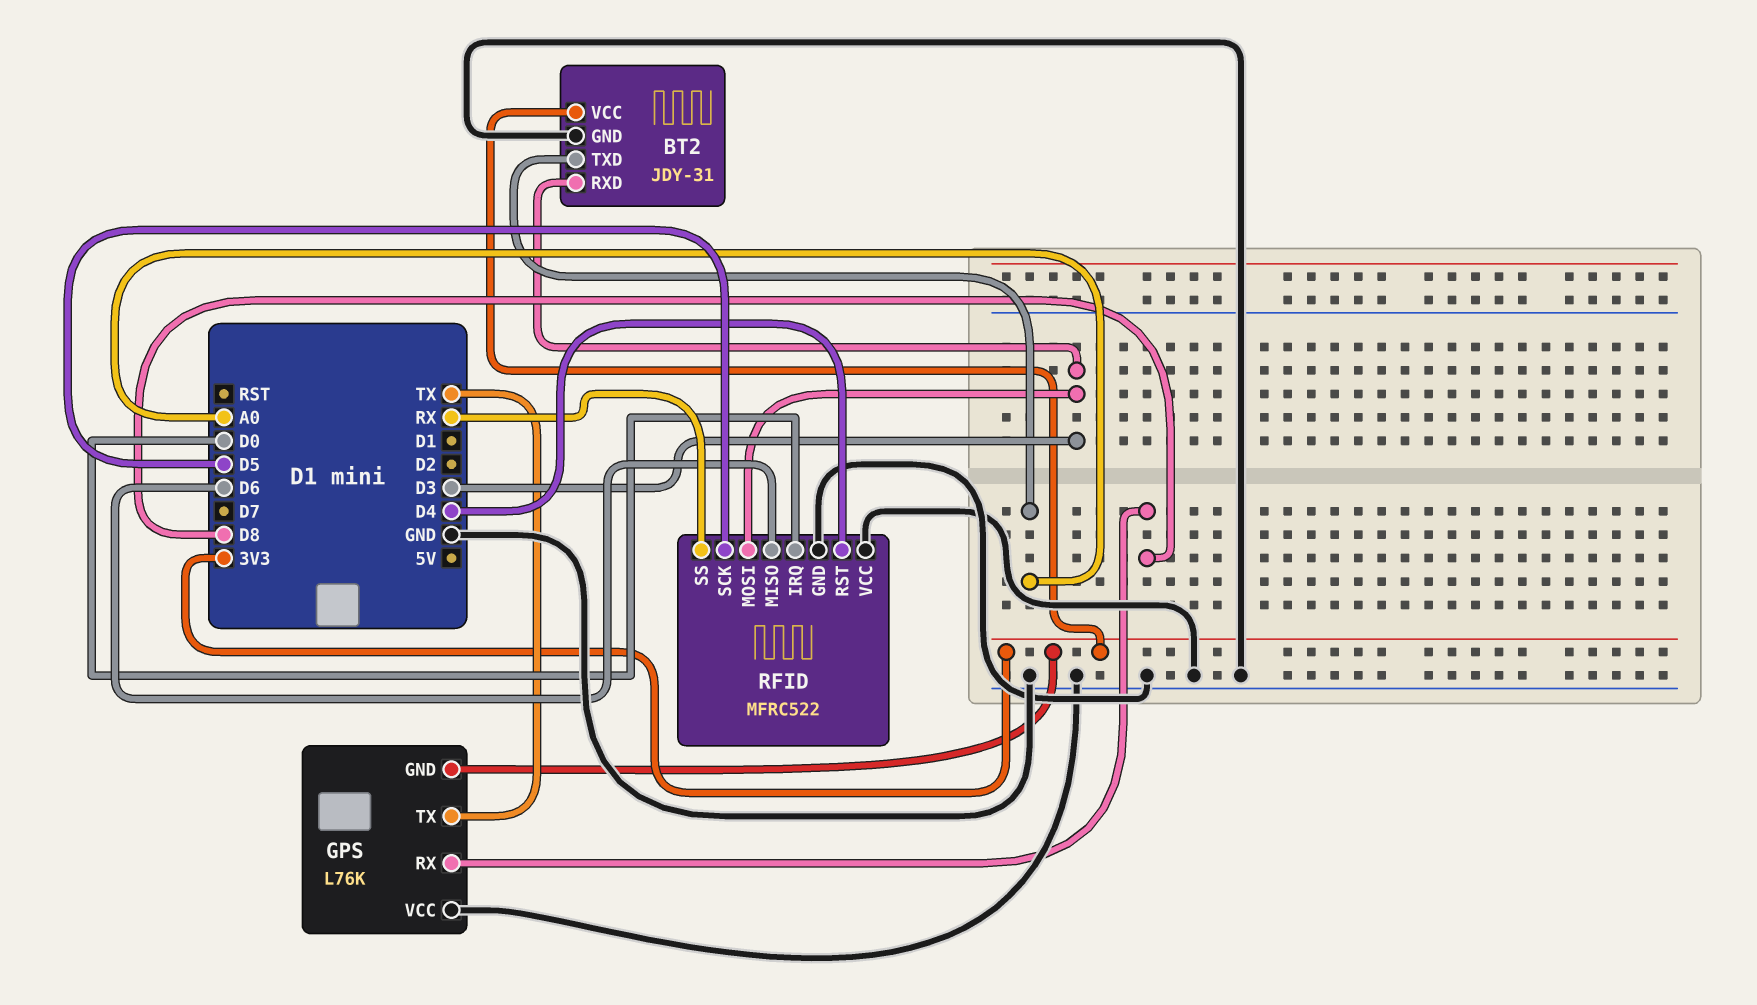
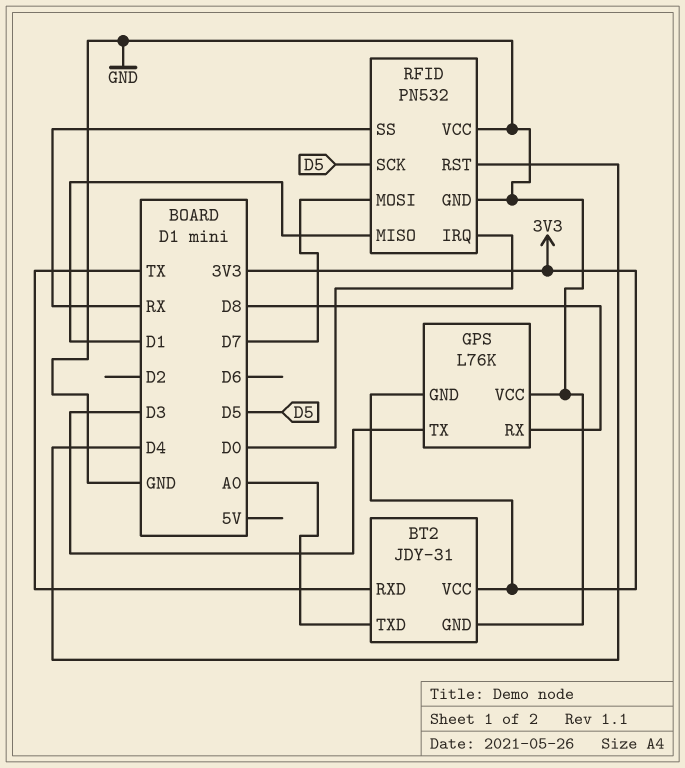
BT2 pin RXD: D3 -> TX
GPS pin TX: TX -> D3
RFID: MFRC522 -> PN532
RFID pin MISO: D6 -> D1
RFID pin MOSI: D3 -> D7

